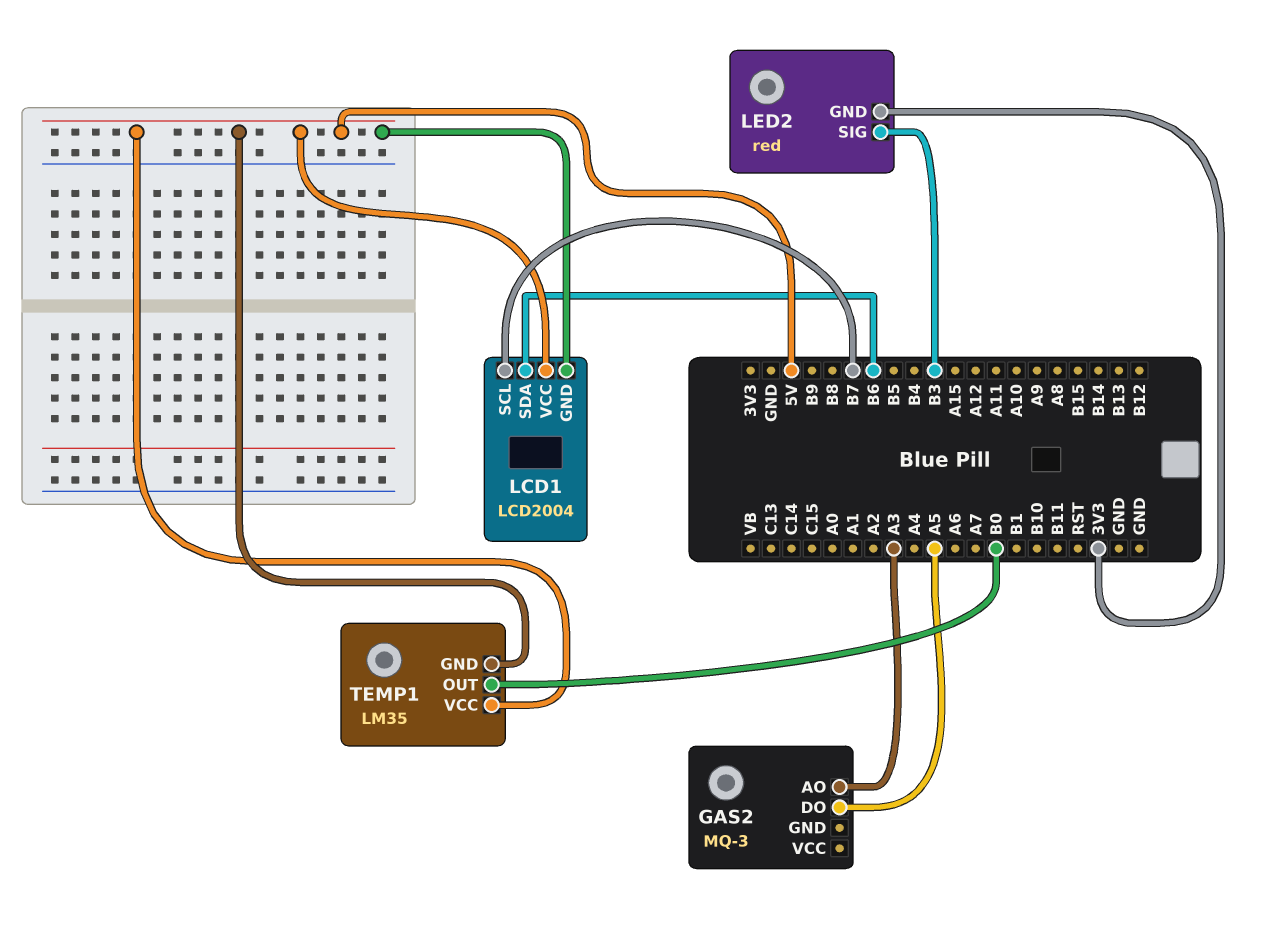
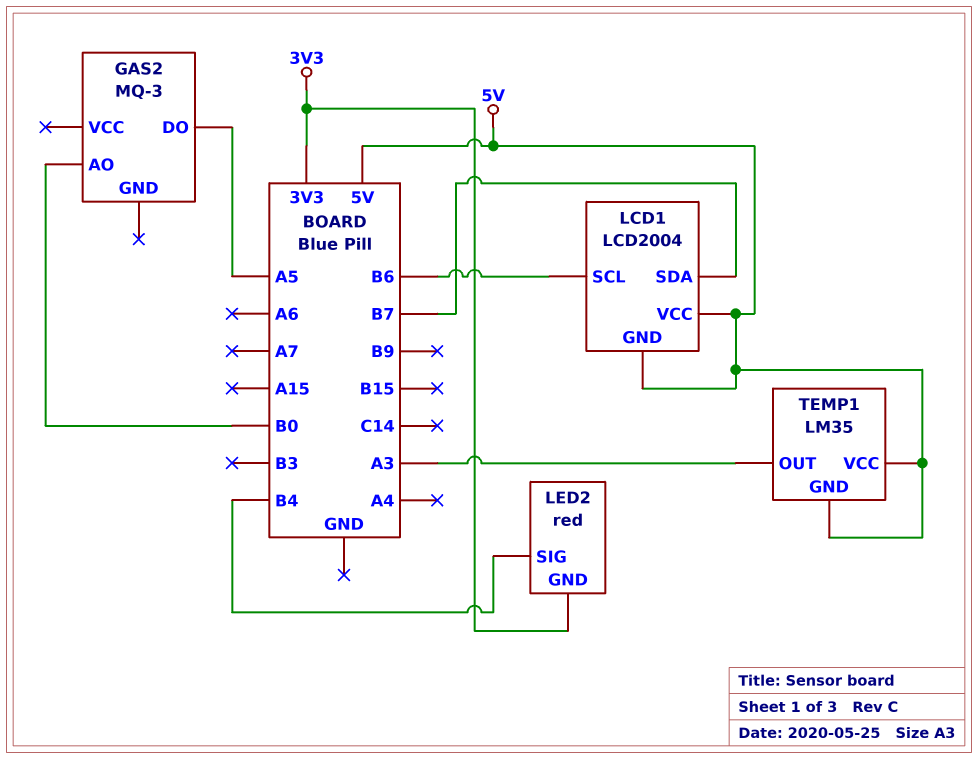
GAS2 pin AO: A3 -> B0
LCD1 pin SCL: B7 -> B6
LCD1 pin SDA: B6 -> B7
LED2 pin SIG: B3 -> B4
TEMP1 pin OUT: B0 -> A3

